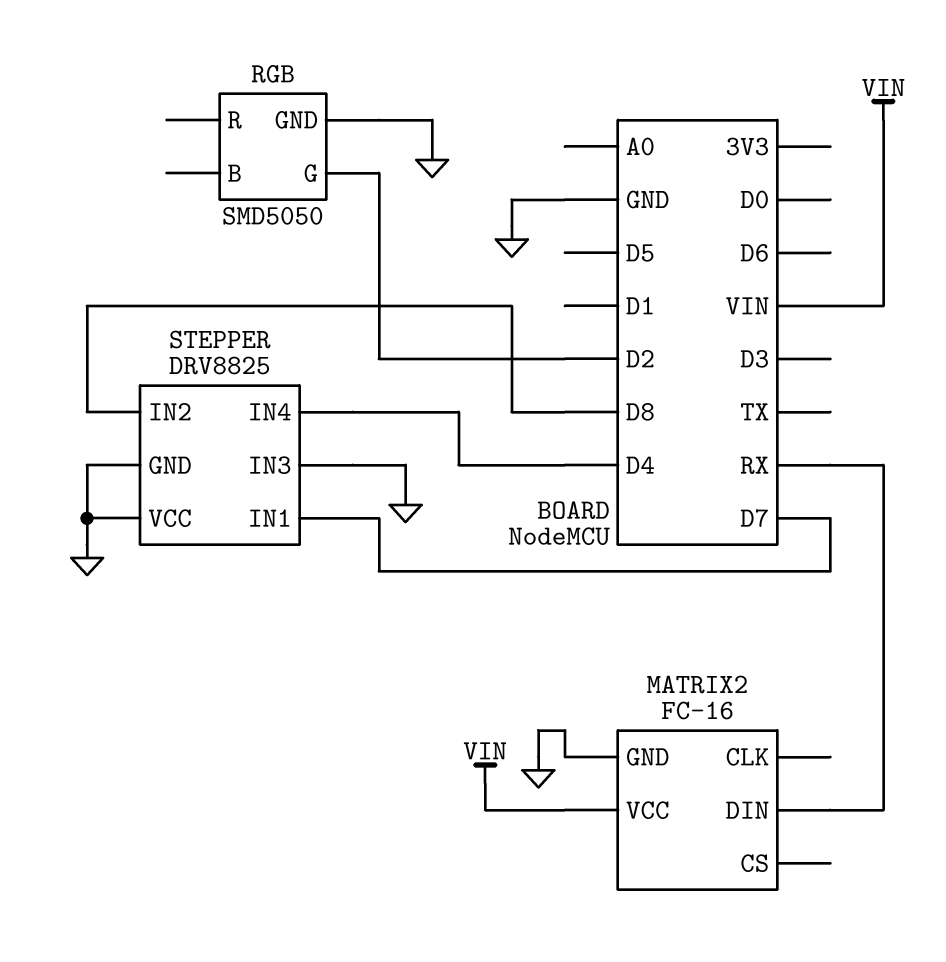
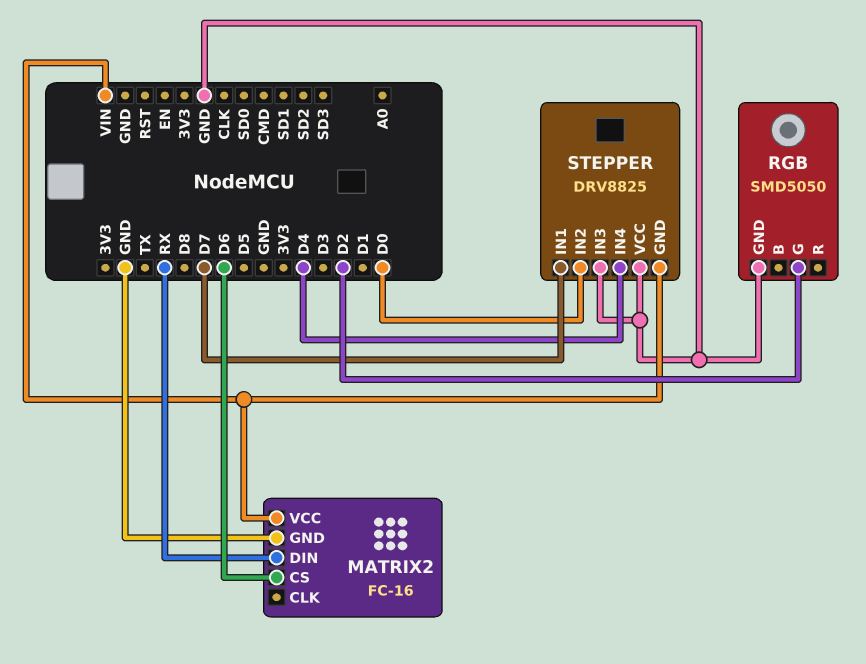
MATRIX2 pin CS: none -> D6
STEPPER pin GND: GND -> VIN
STEPPER pin IN2: D8 -> D0

